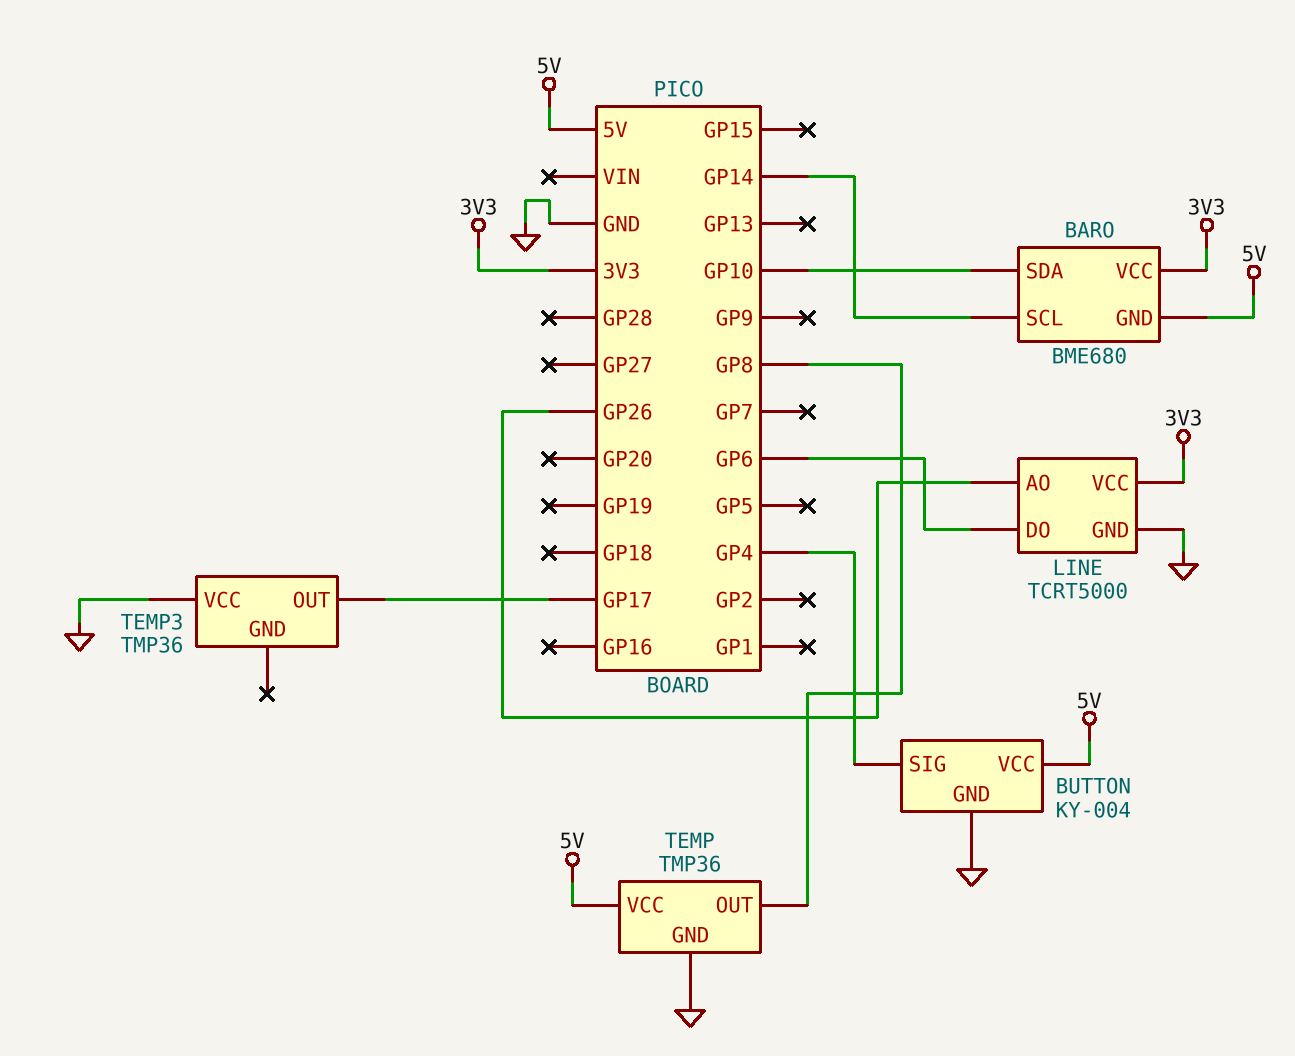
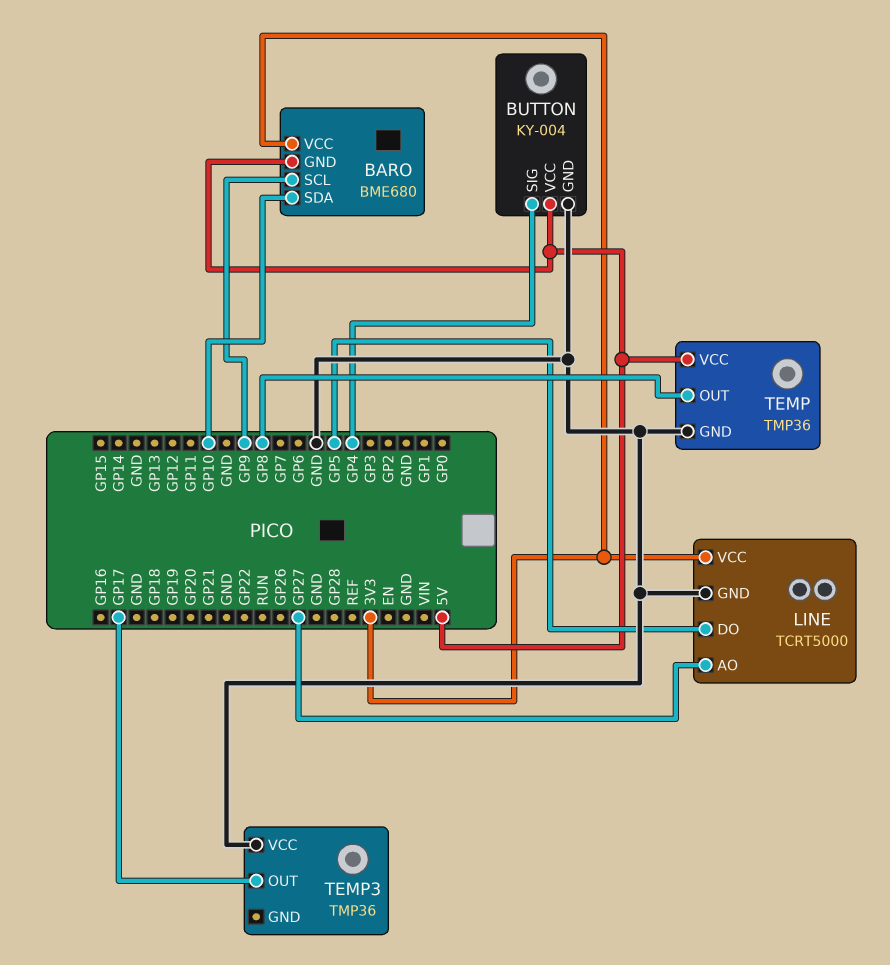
BARO pin SCL: GP14 -> GP9
LINE pin AO: GP26 -> GP27
LINE pin DO: GP6 -> GP5

